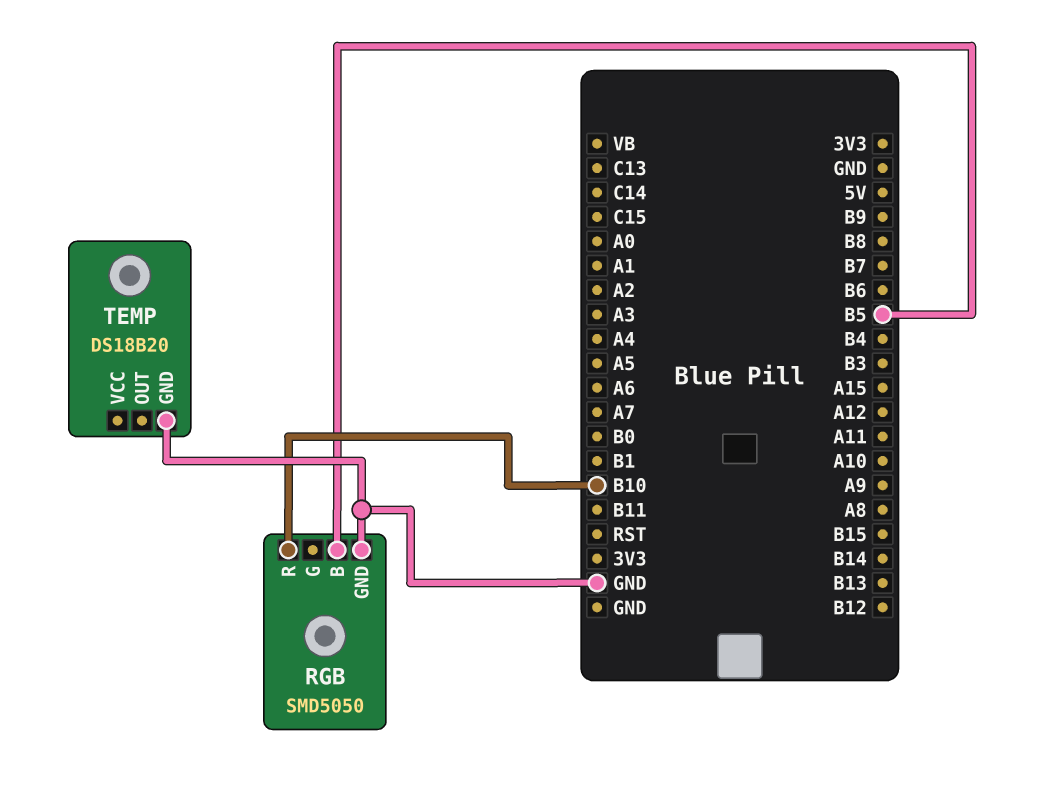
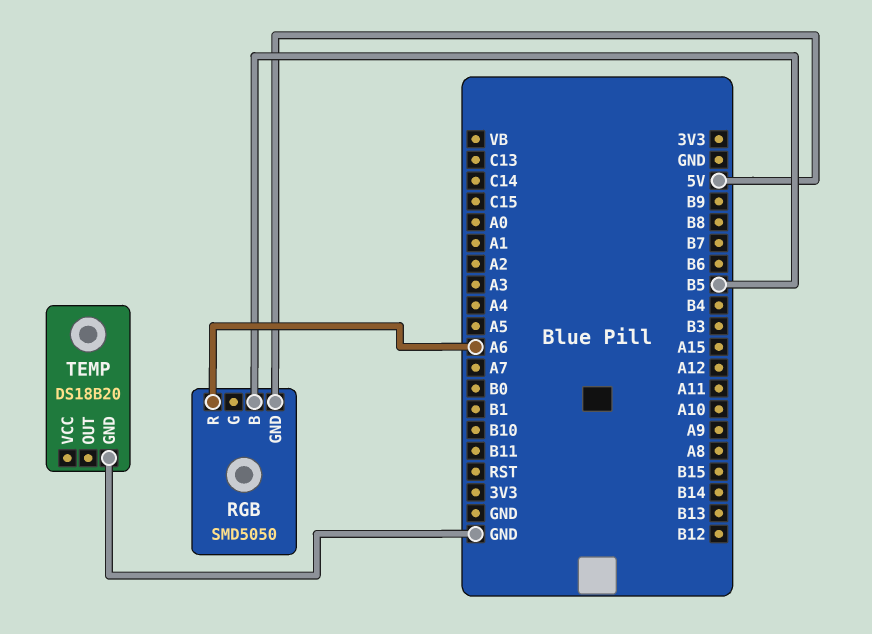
RGB pin GND: GND -> 5V
RGB pin R: B10 -> A6

